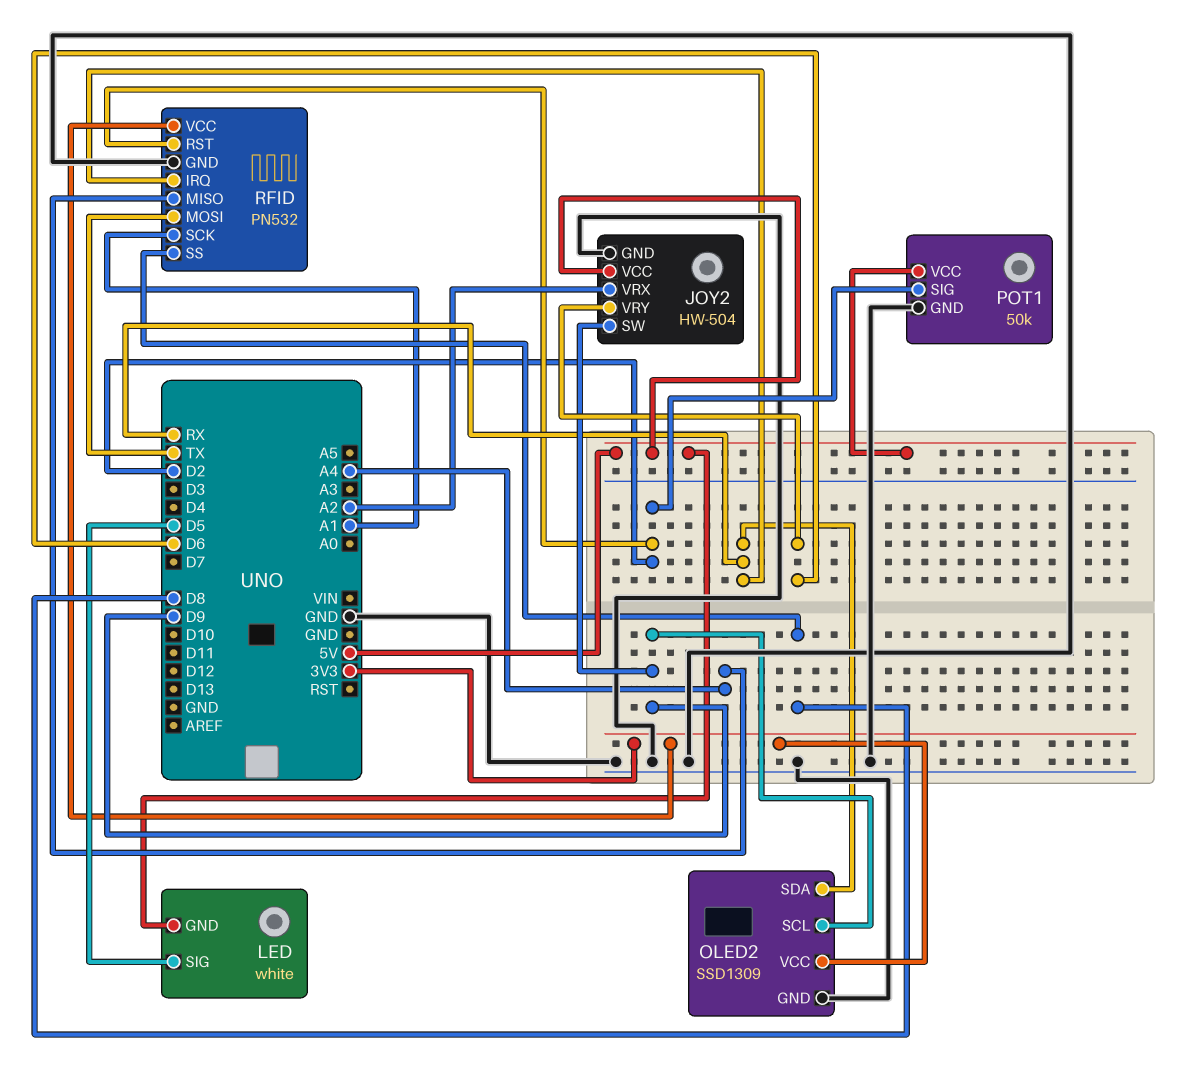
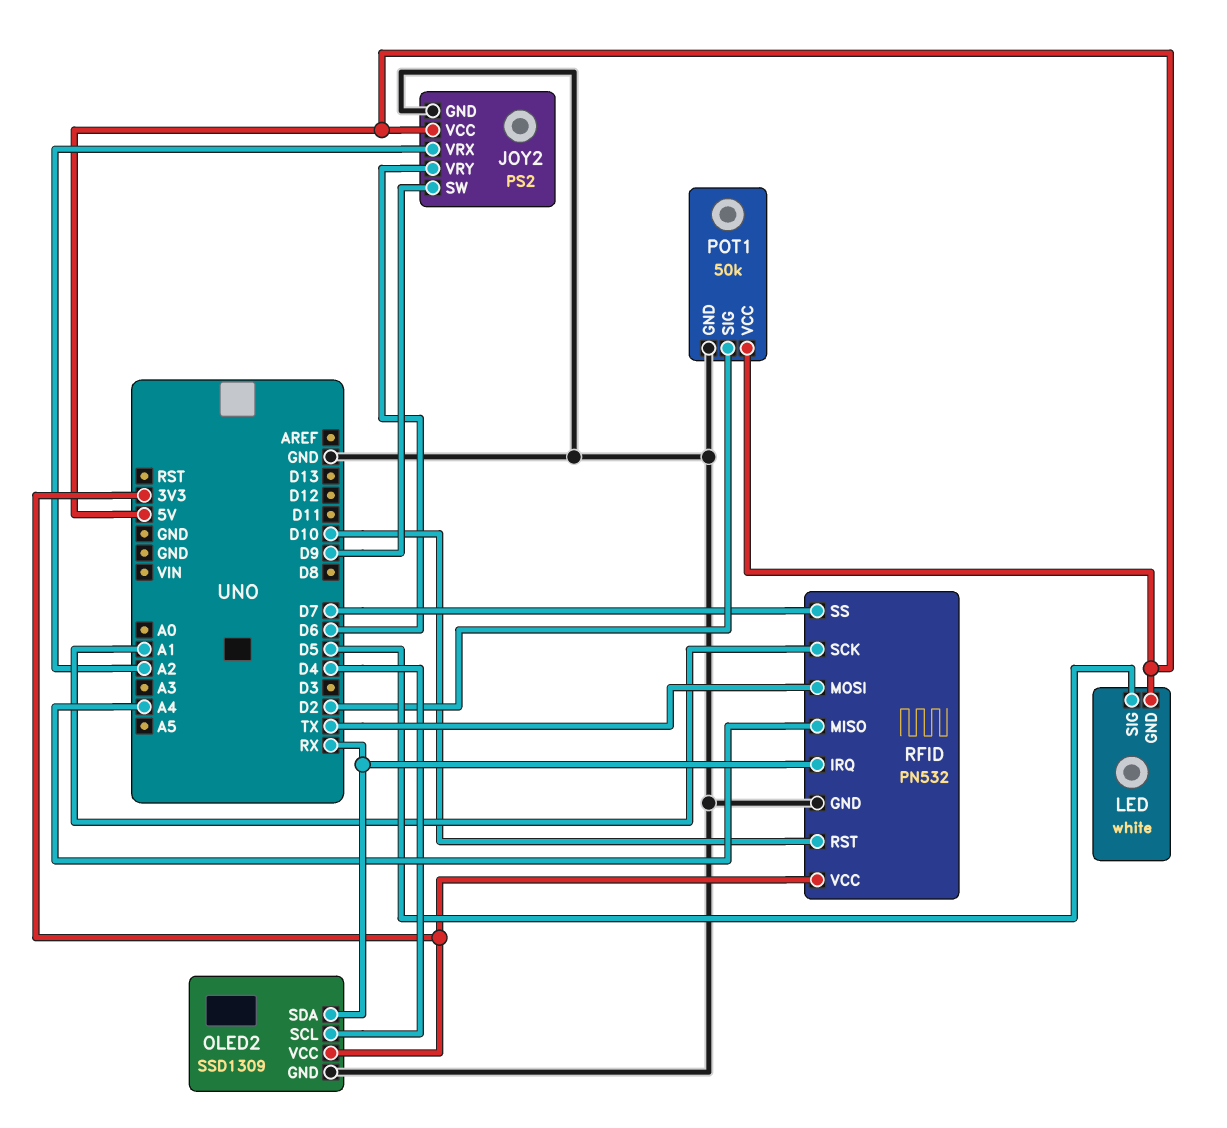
JOY2: HW-504 -> PS2
OLED2 pin SCL: D9 -> D4
RFID pin RST: D2 -> D10
RFID pin SS: D8 -> D7

